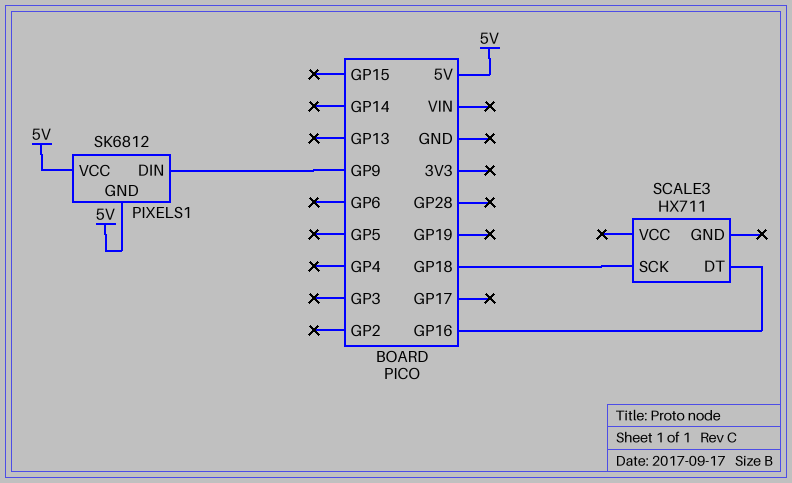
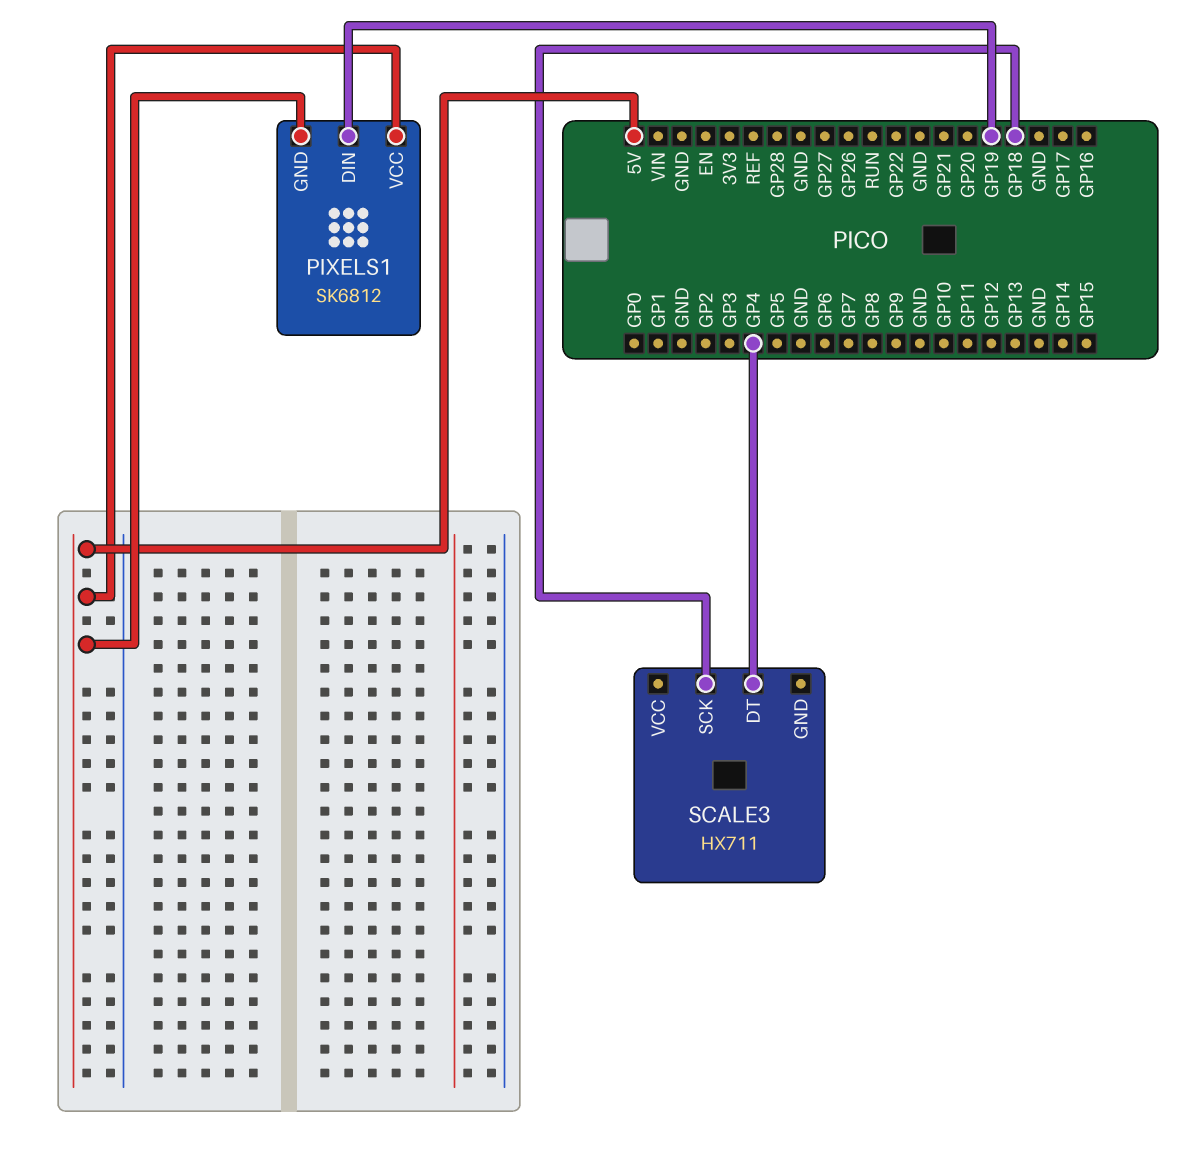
PIXELS1 pin DIN: GP9 -> GP19
SCALE3 pin DT: GP16 -> GP4

